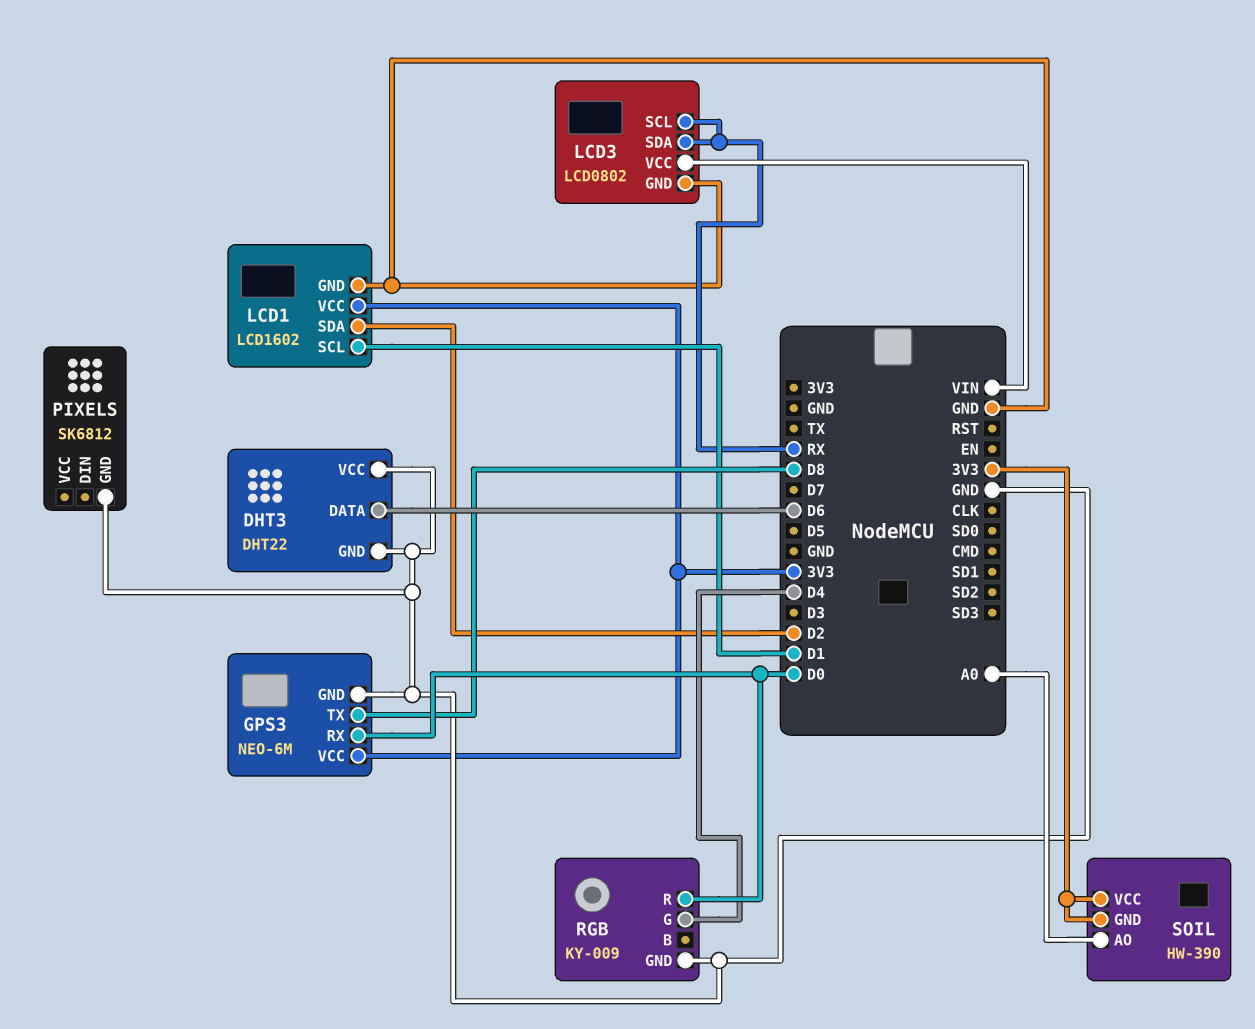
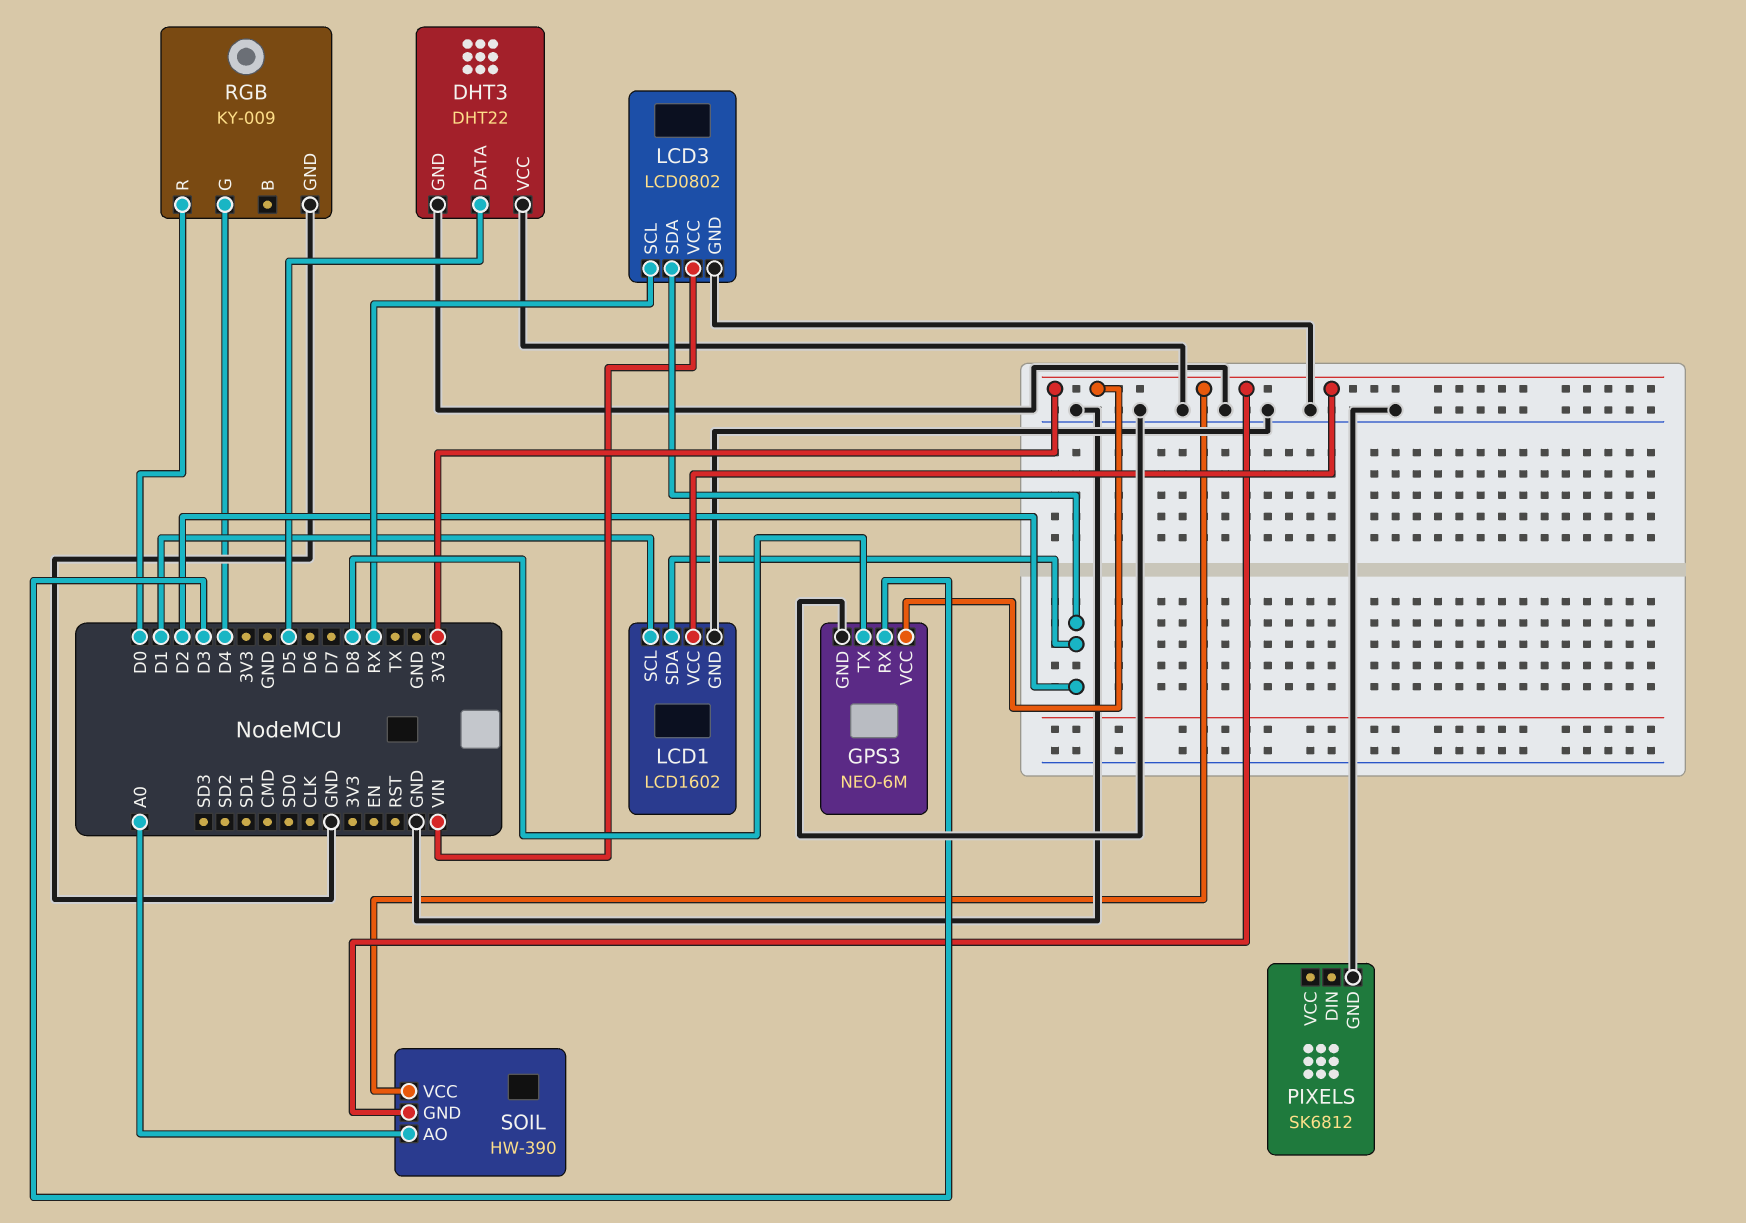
DHT3 pin DATA: D6 -> D5
GPS3 pin RX: D0 -> D3
LCD3 pin SDA: RX -> D2

